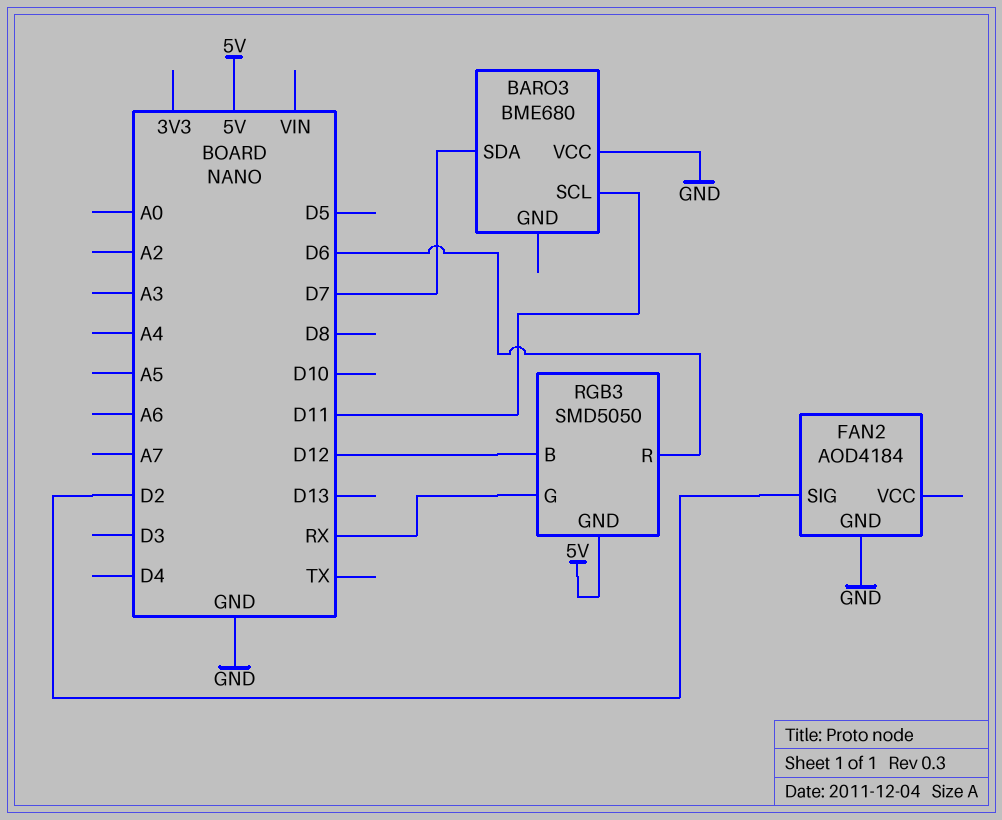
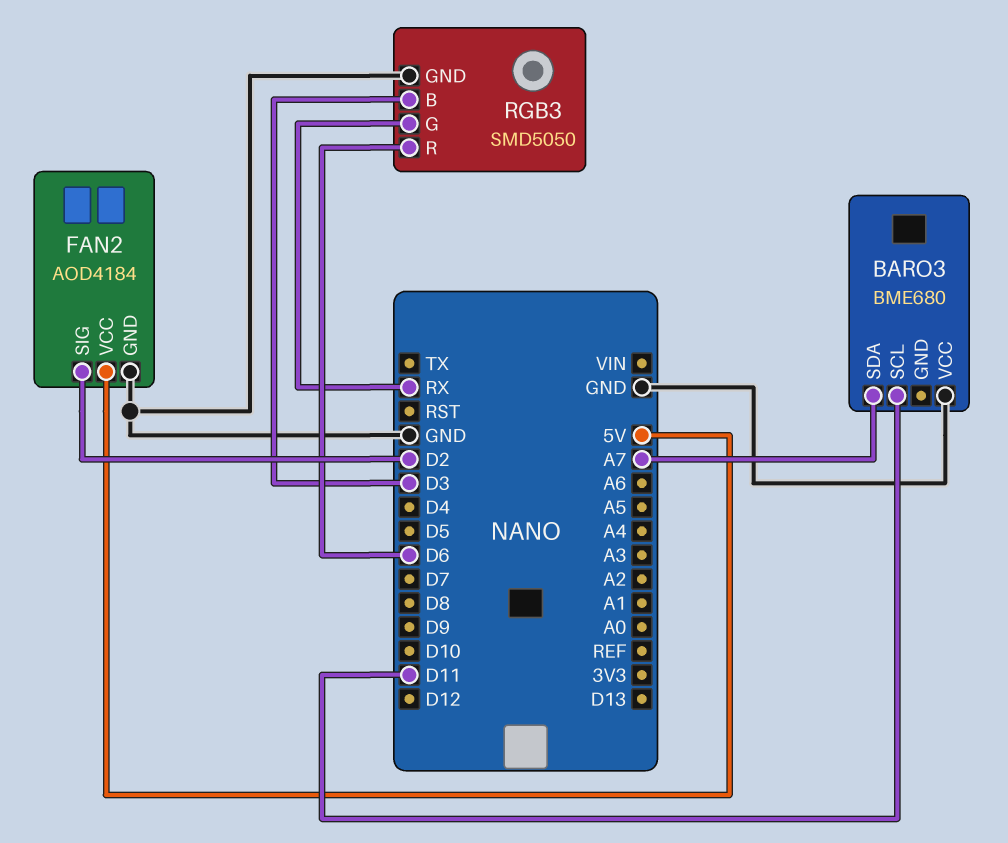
BARO3 pin SDA: D7 -> A7
FAN2 pin VCC: none -> 5V
RGB3 pin B: D12 -> D3
RGB3 pin GND: 5V -> GND

